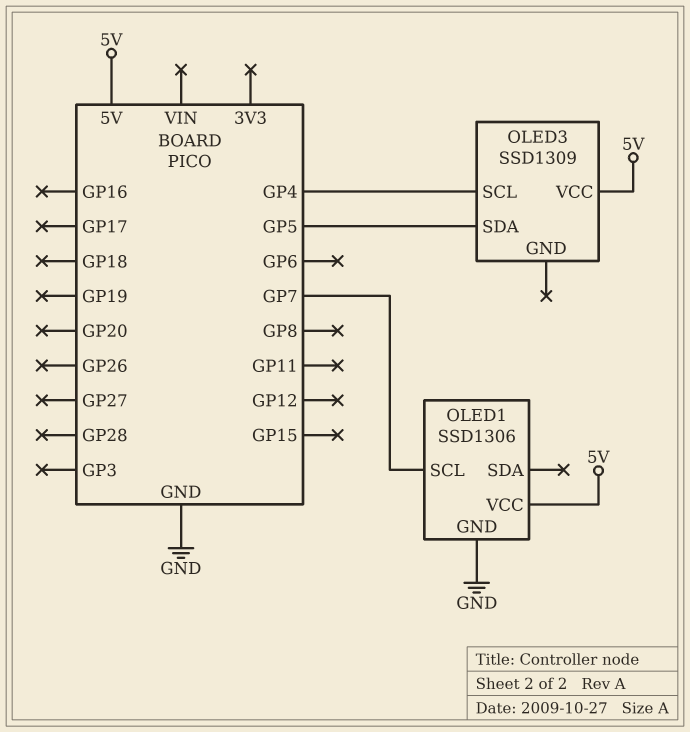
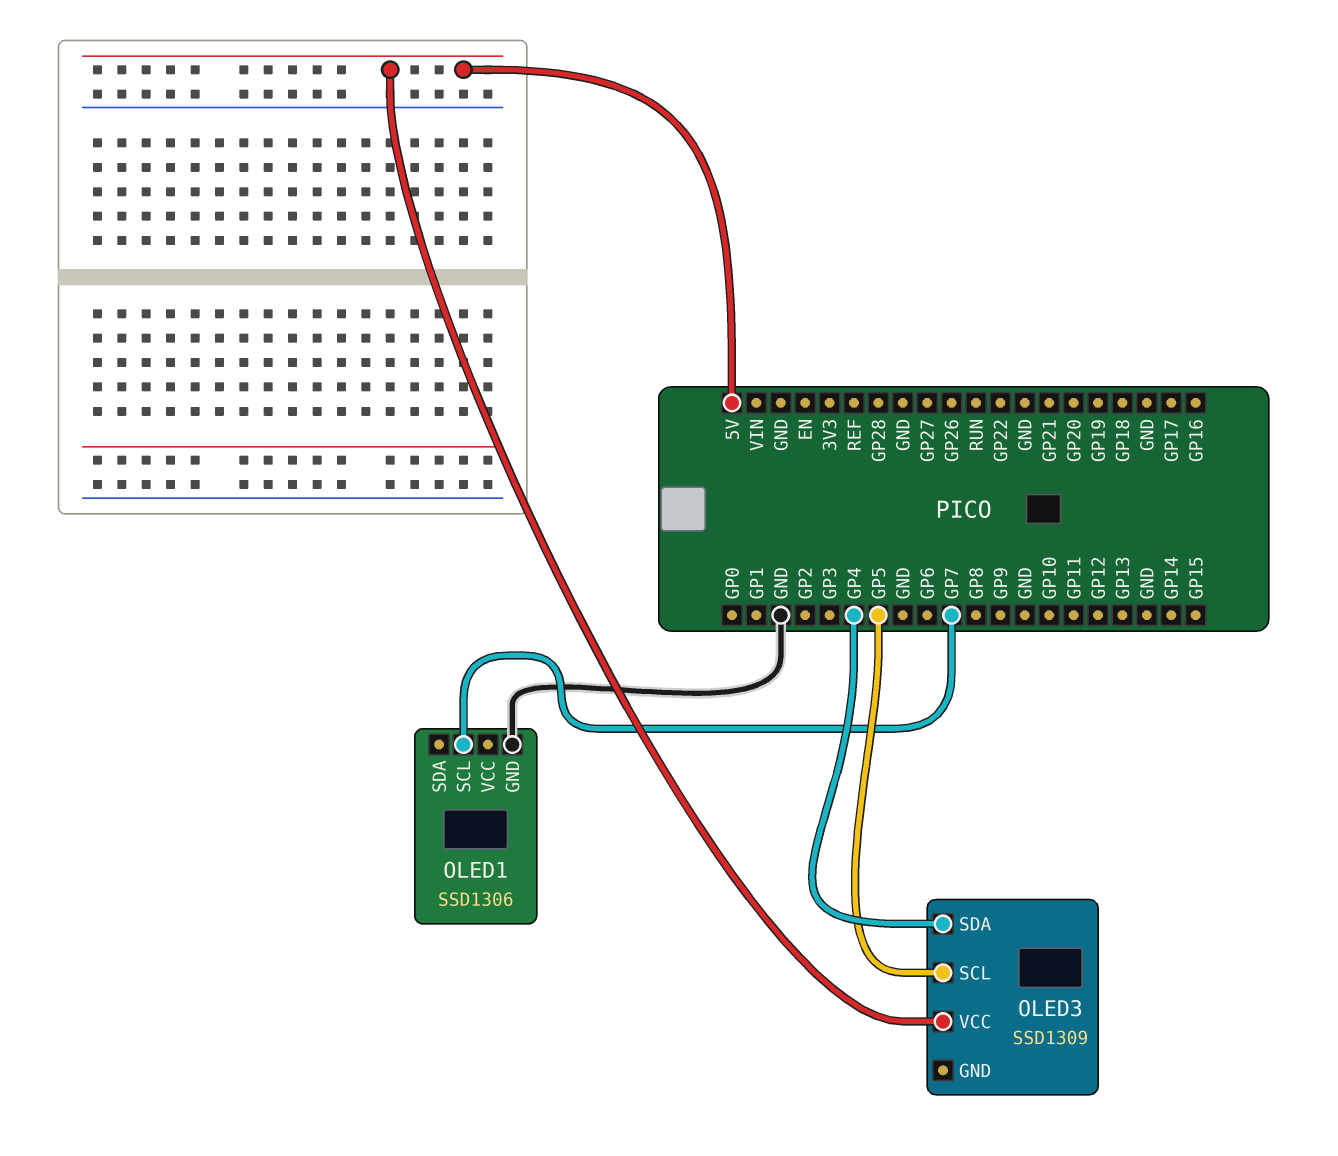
OLED1 pin VCC: 5V -> none
OLED3 pin SCL: GP4 -> GP5
OLED3 pin SDA: GP5 -> GP4

